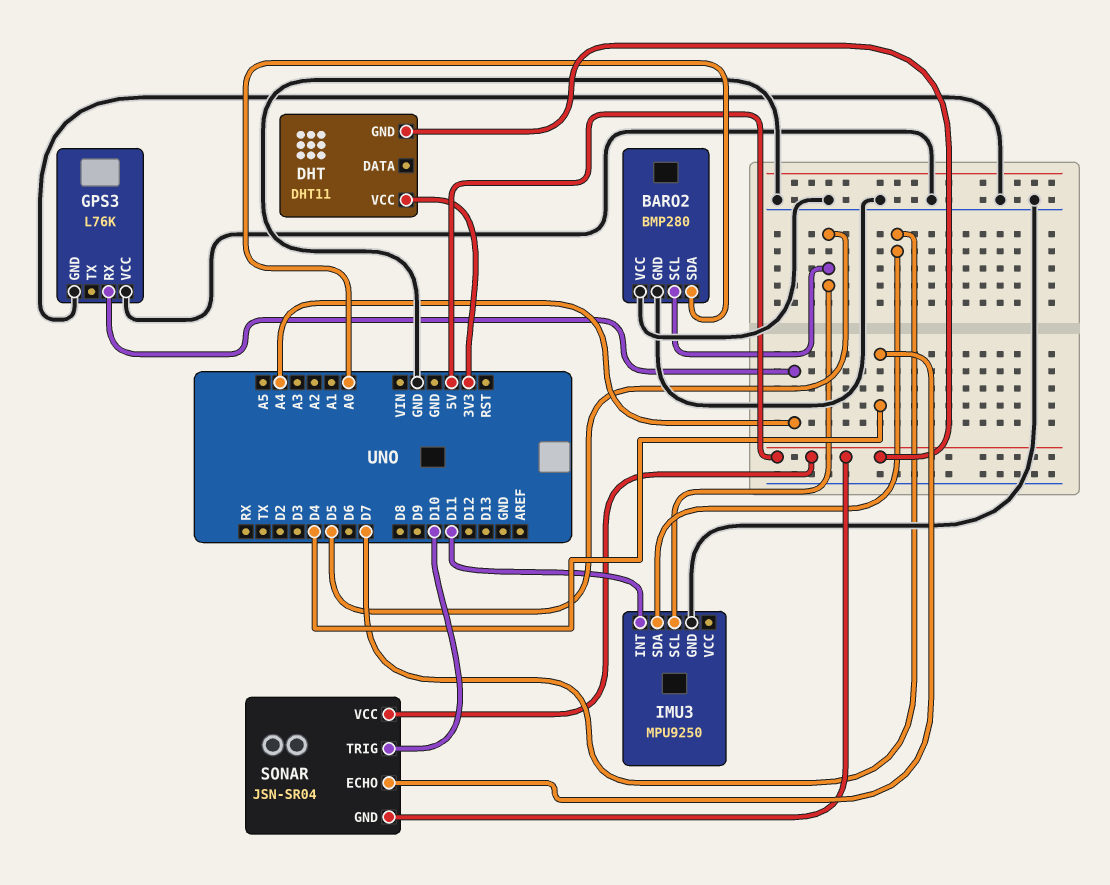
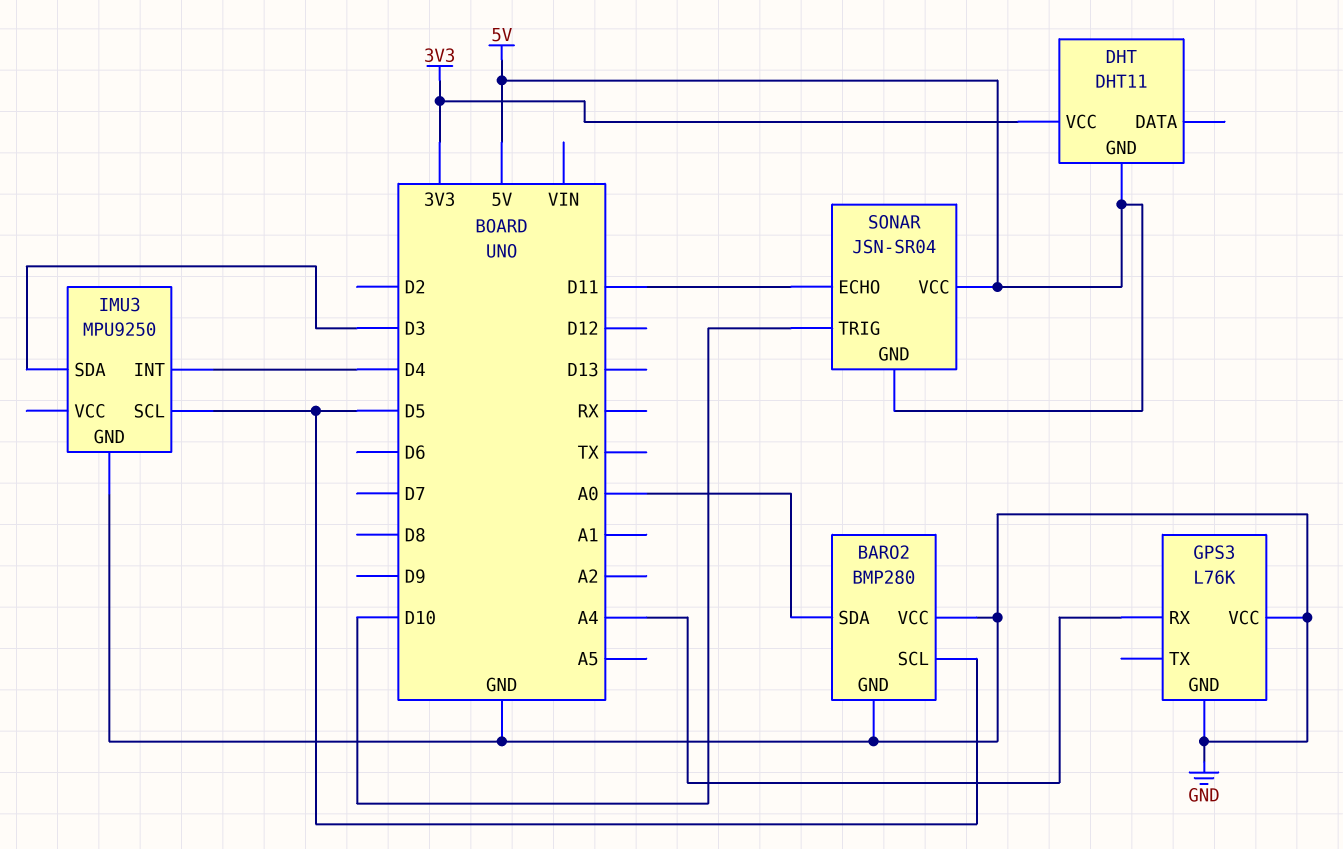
IMU3 pin INT: D11 -> D4
IMU3 pin SDA: D7 -> D3
SONAR pin ECHO: D4 -> D11

